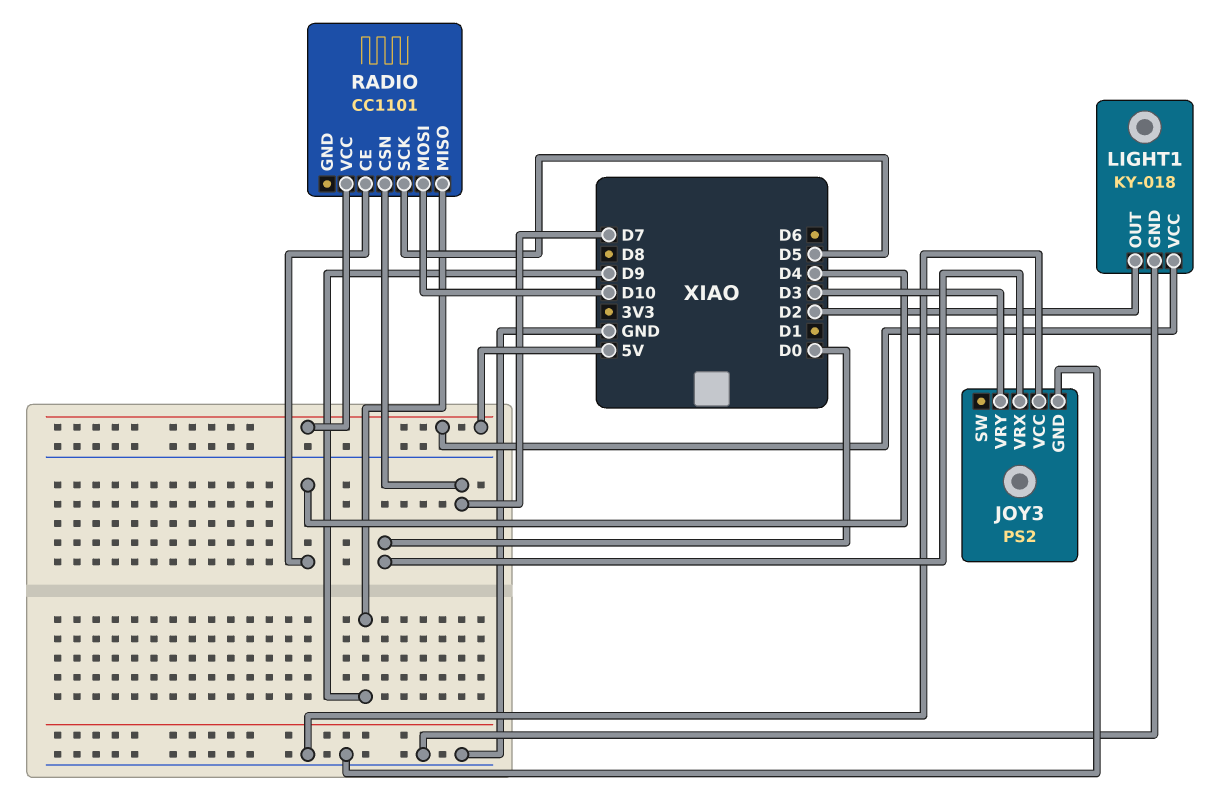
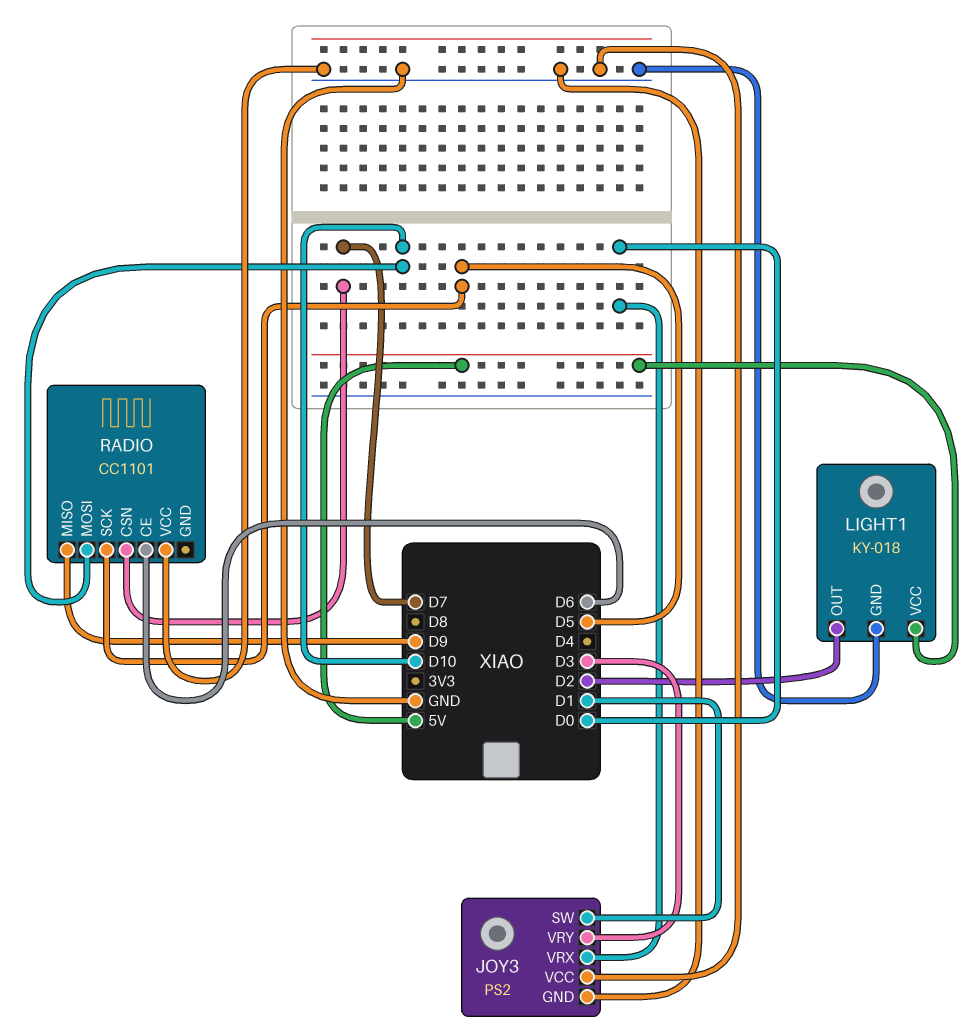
JOY3 pin SW: none -> D1
RADIO pin CE: D4 -> D6
RADIO pin VCC: 5V -> GND

